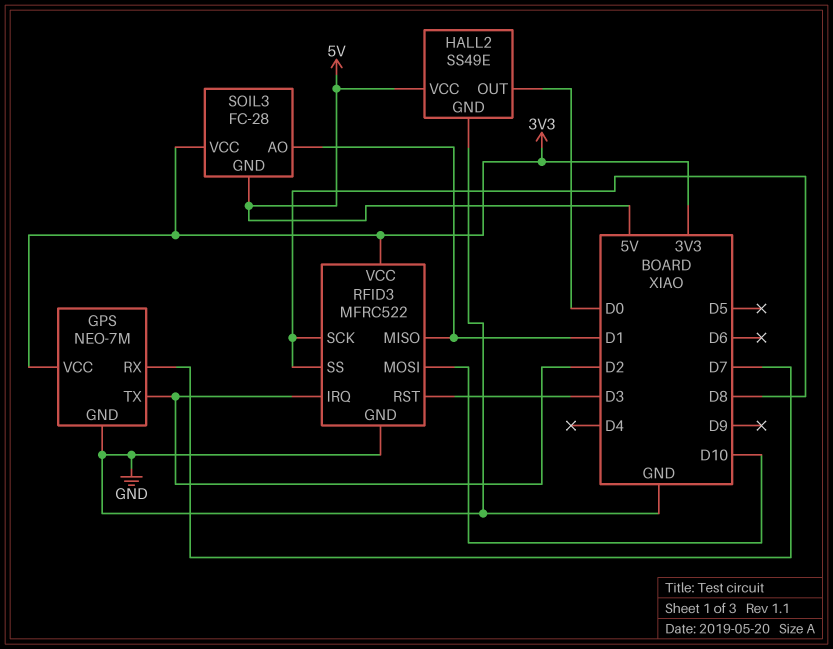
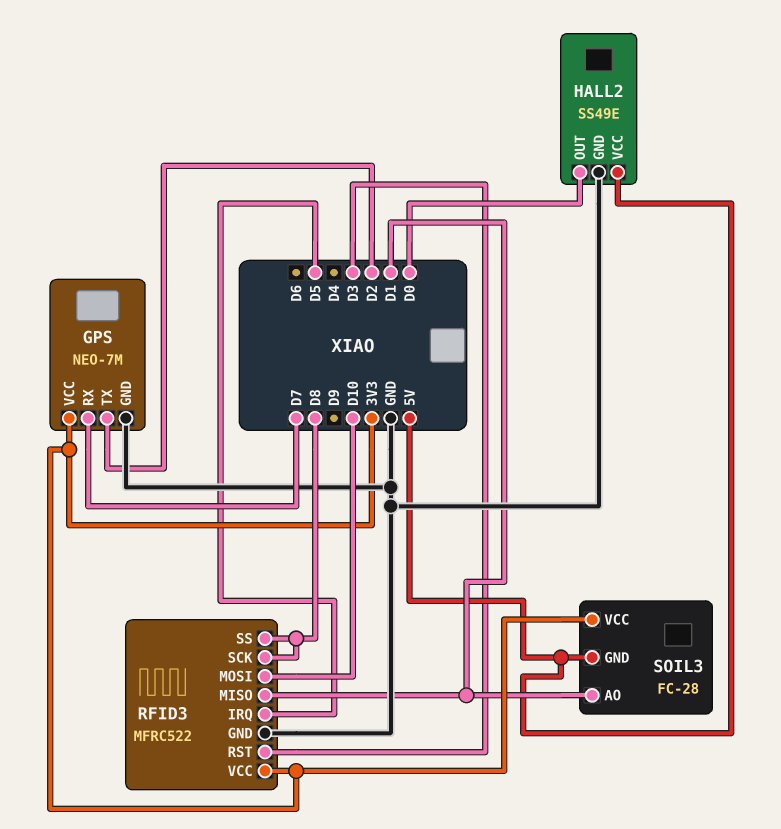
RFID3 pin IRQ: D2 -> D5

